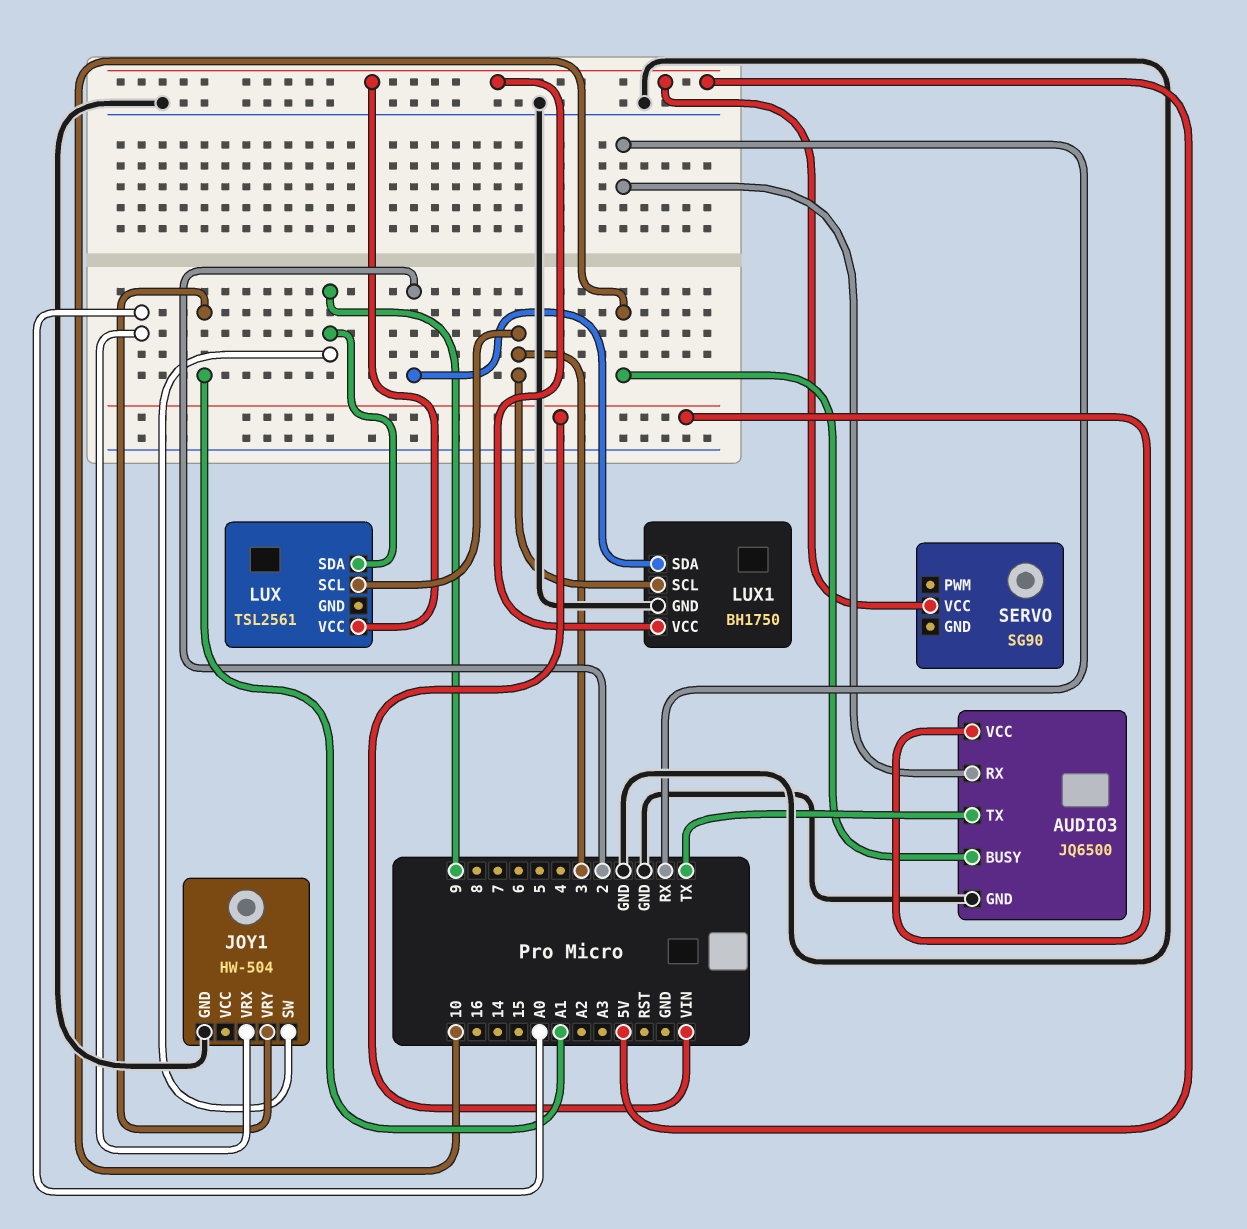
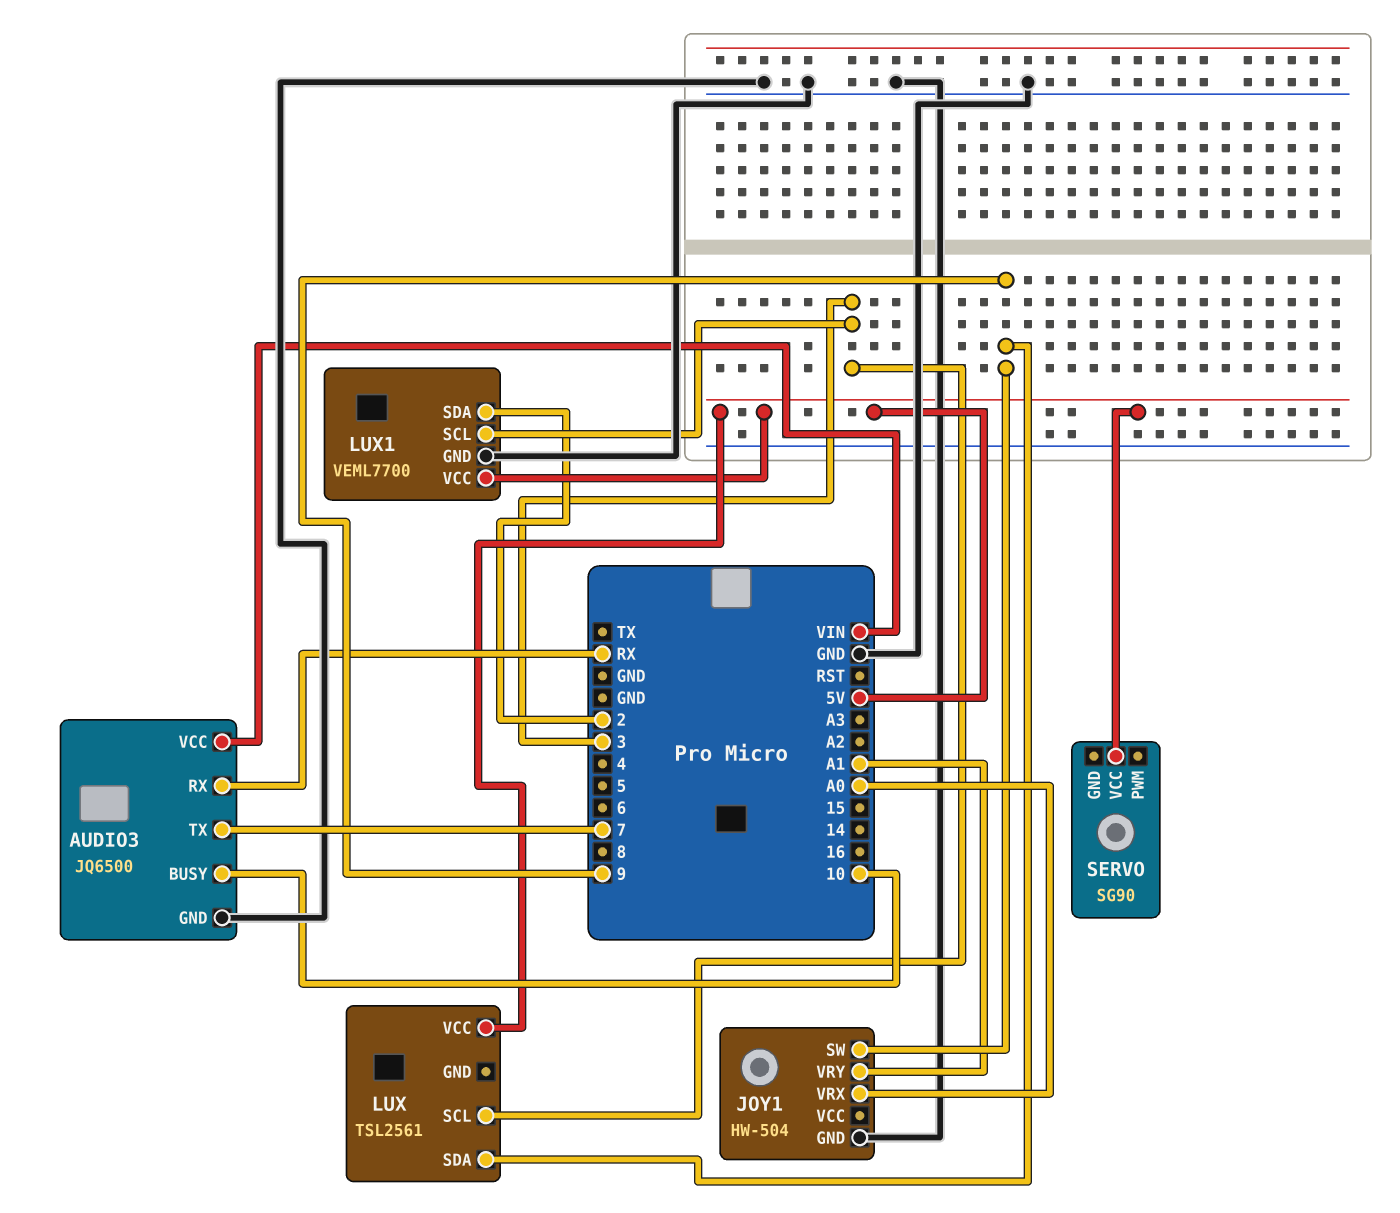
AUDIO3 pin TX: TX -> 7
LUX1: BH1750 -> VEML7700

